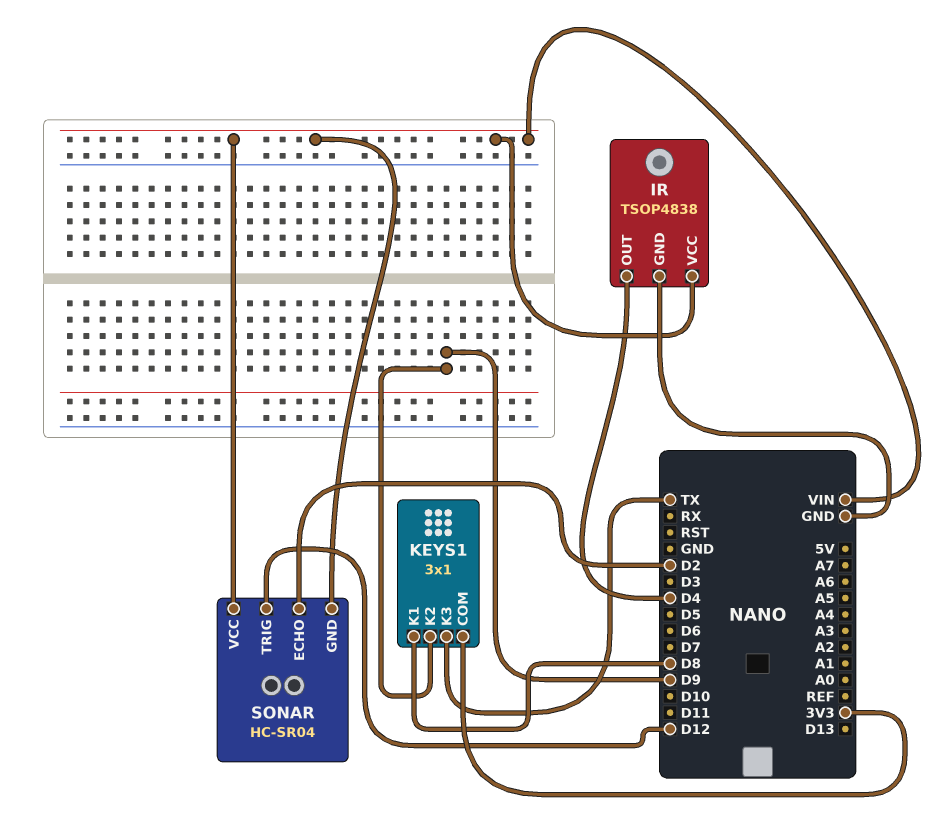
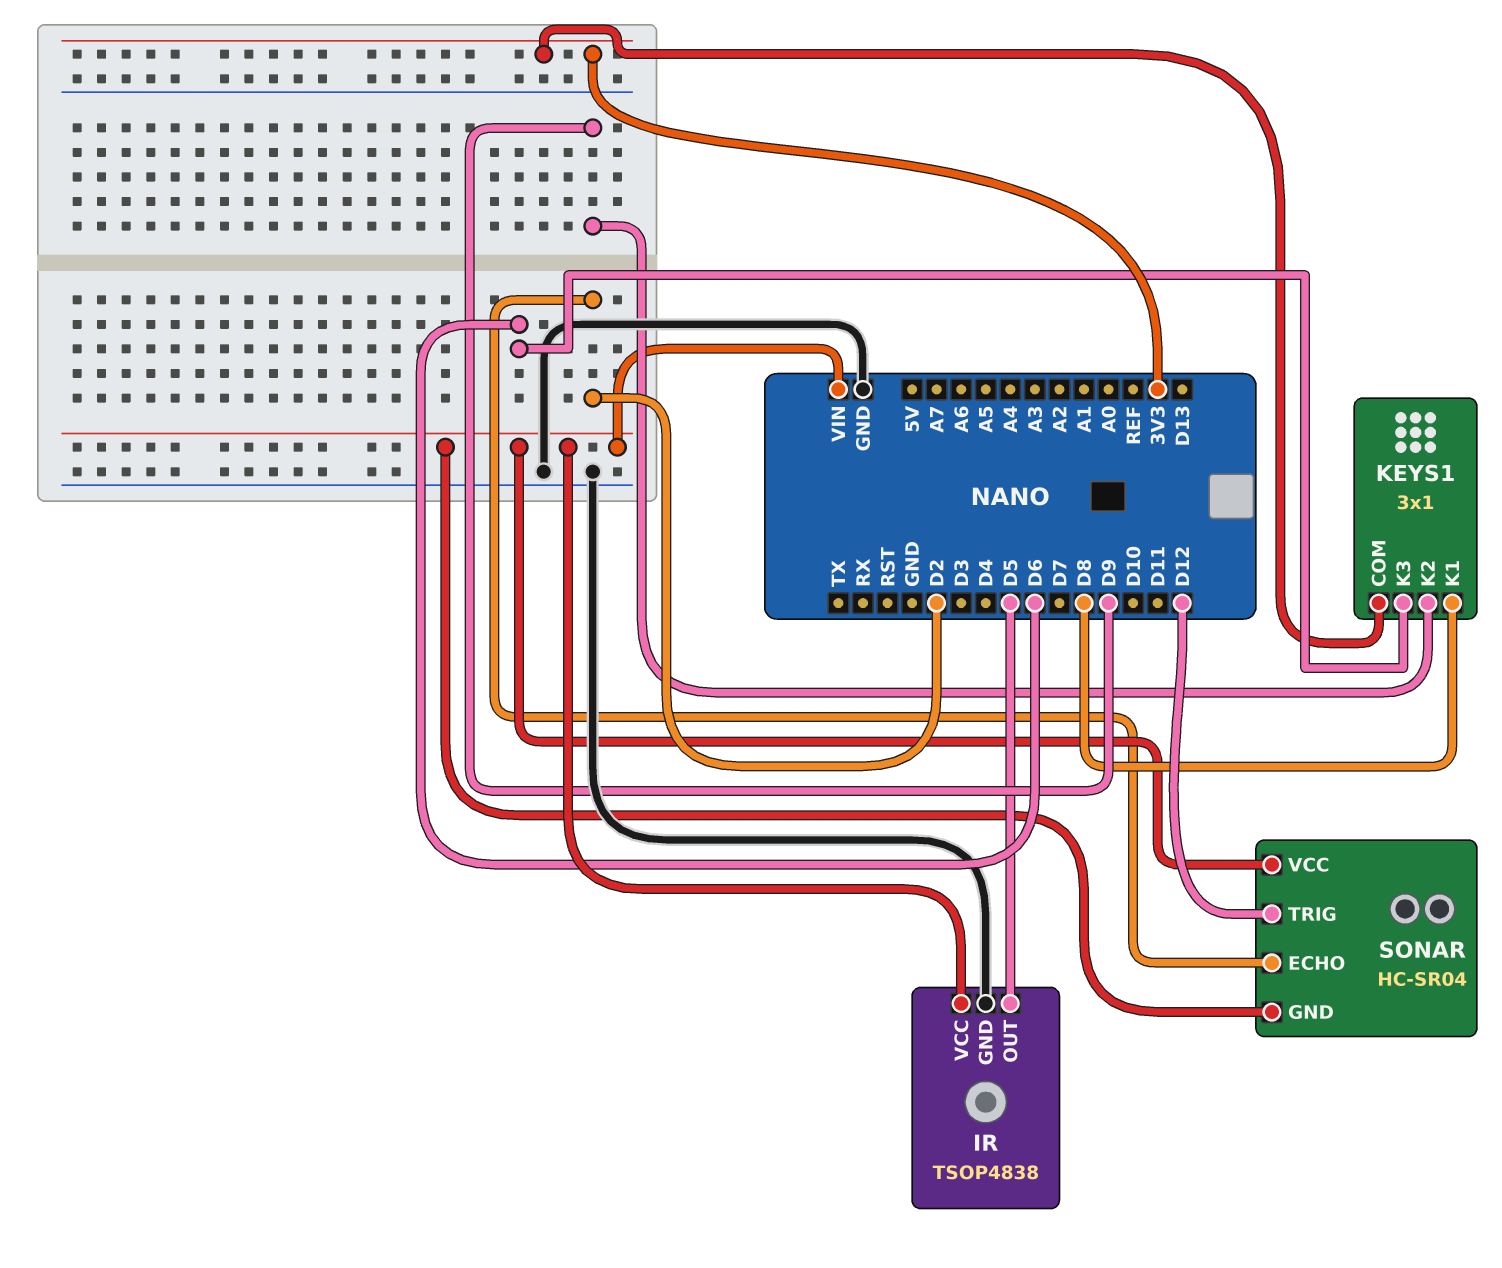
IR pin OUT: D4 -> D5
KEYS1 pin K3: TX -> D6

